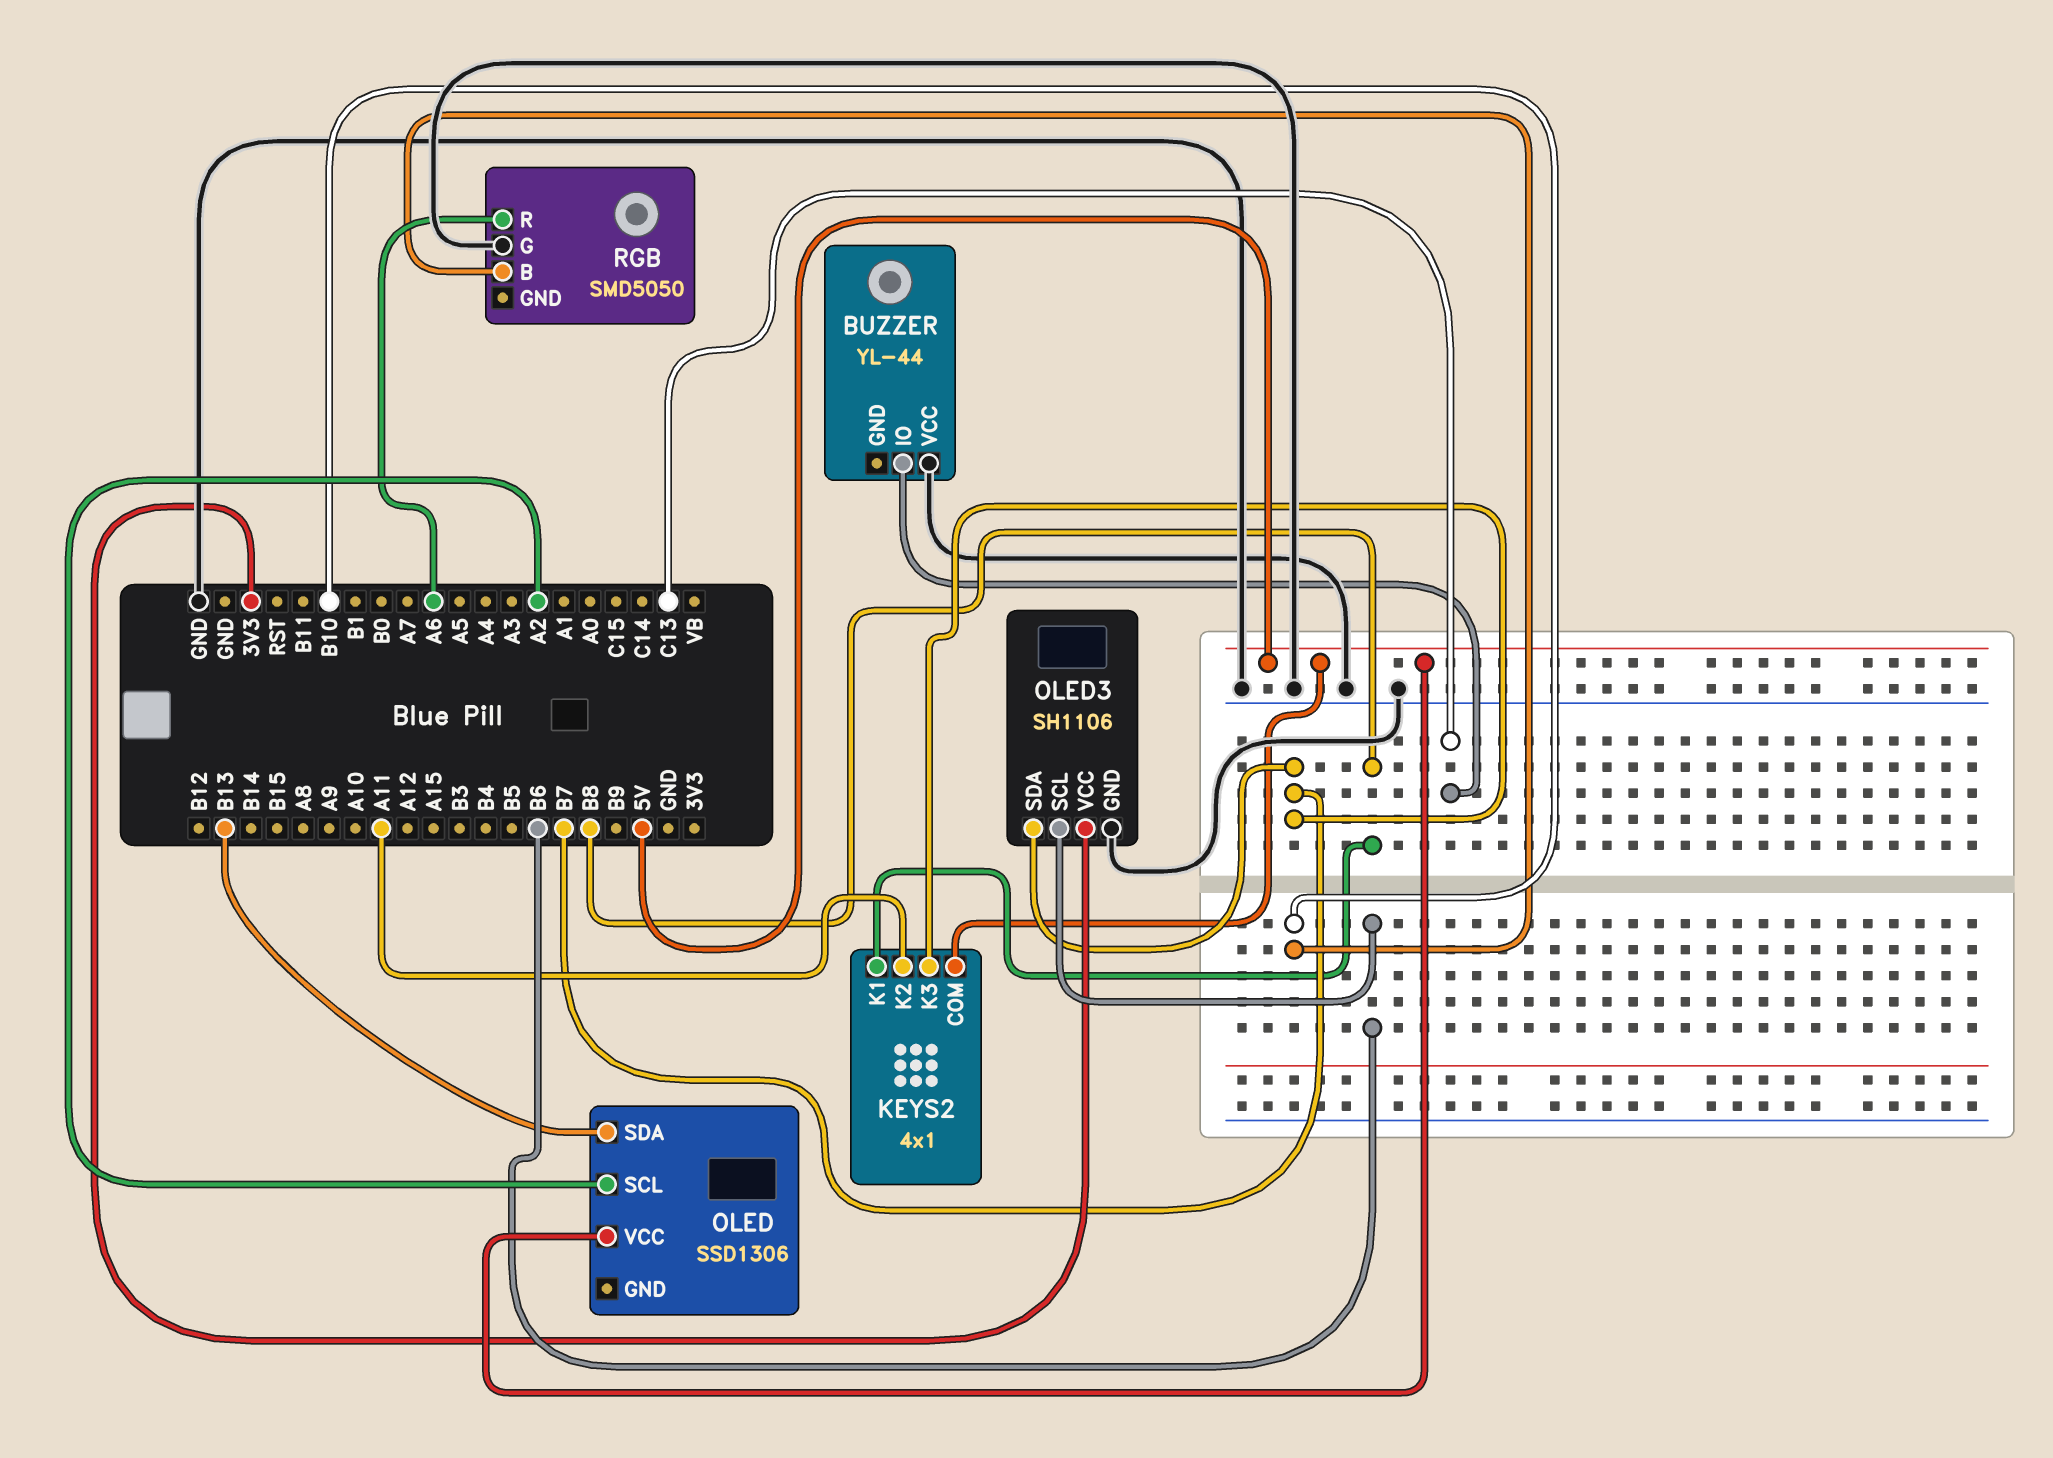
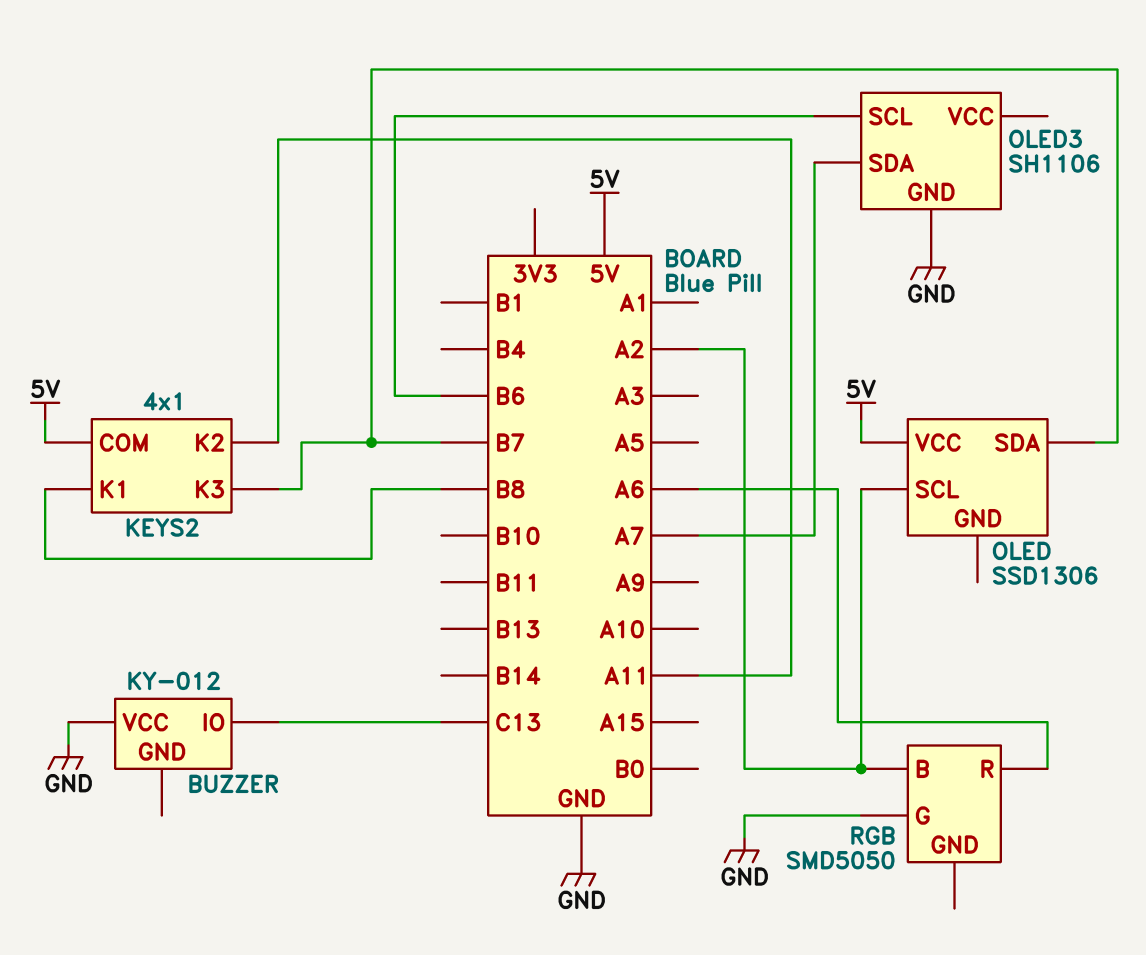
BUZZER: YL-44 -> KY-012
OLED pin SDA: B13 -> B7
OLED3 pin SDA: B7 -> A7
OLED3 pin VCC: 3V3 -> none
RGB pin B: B10 -> A2

